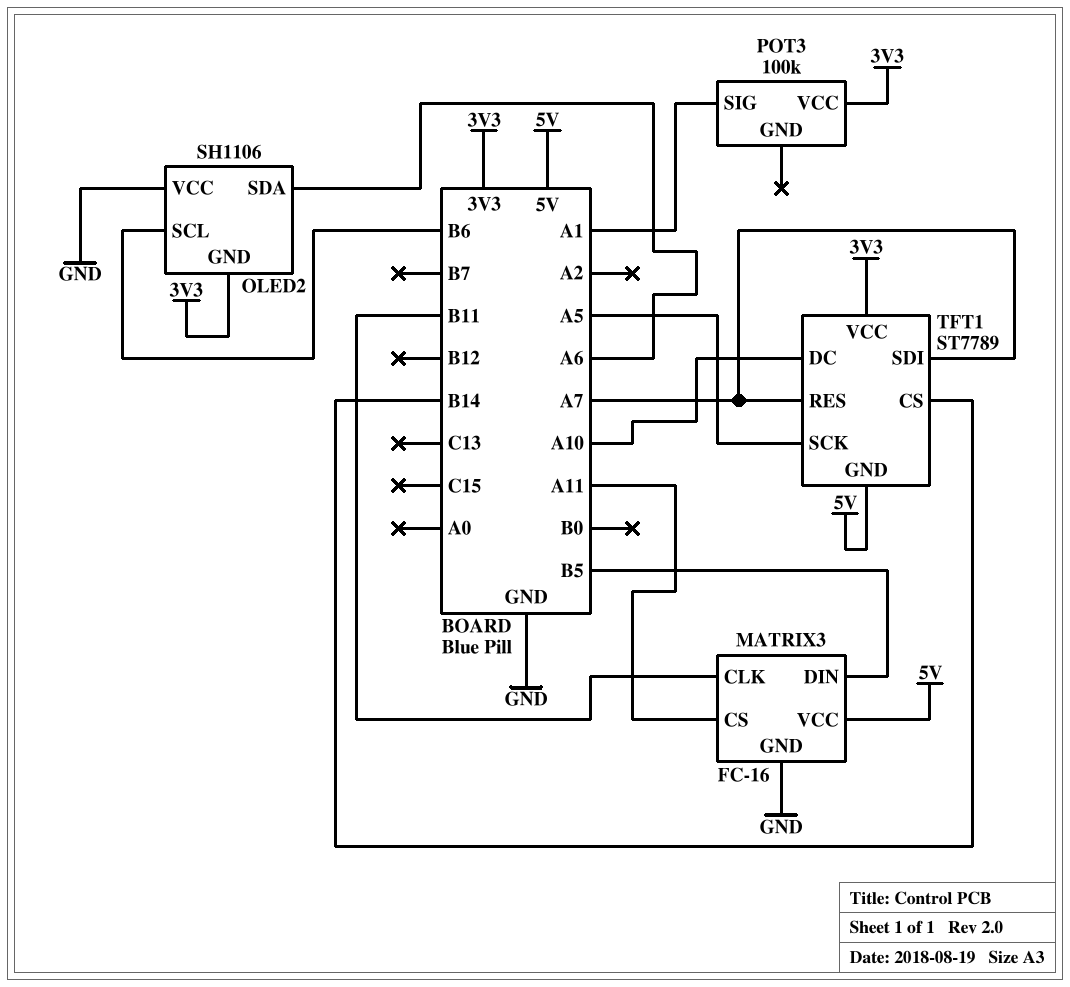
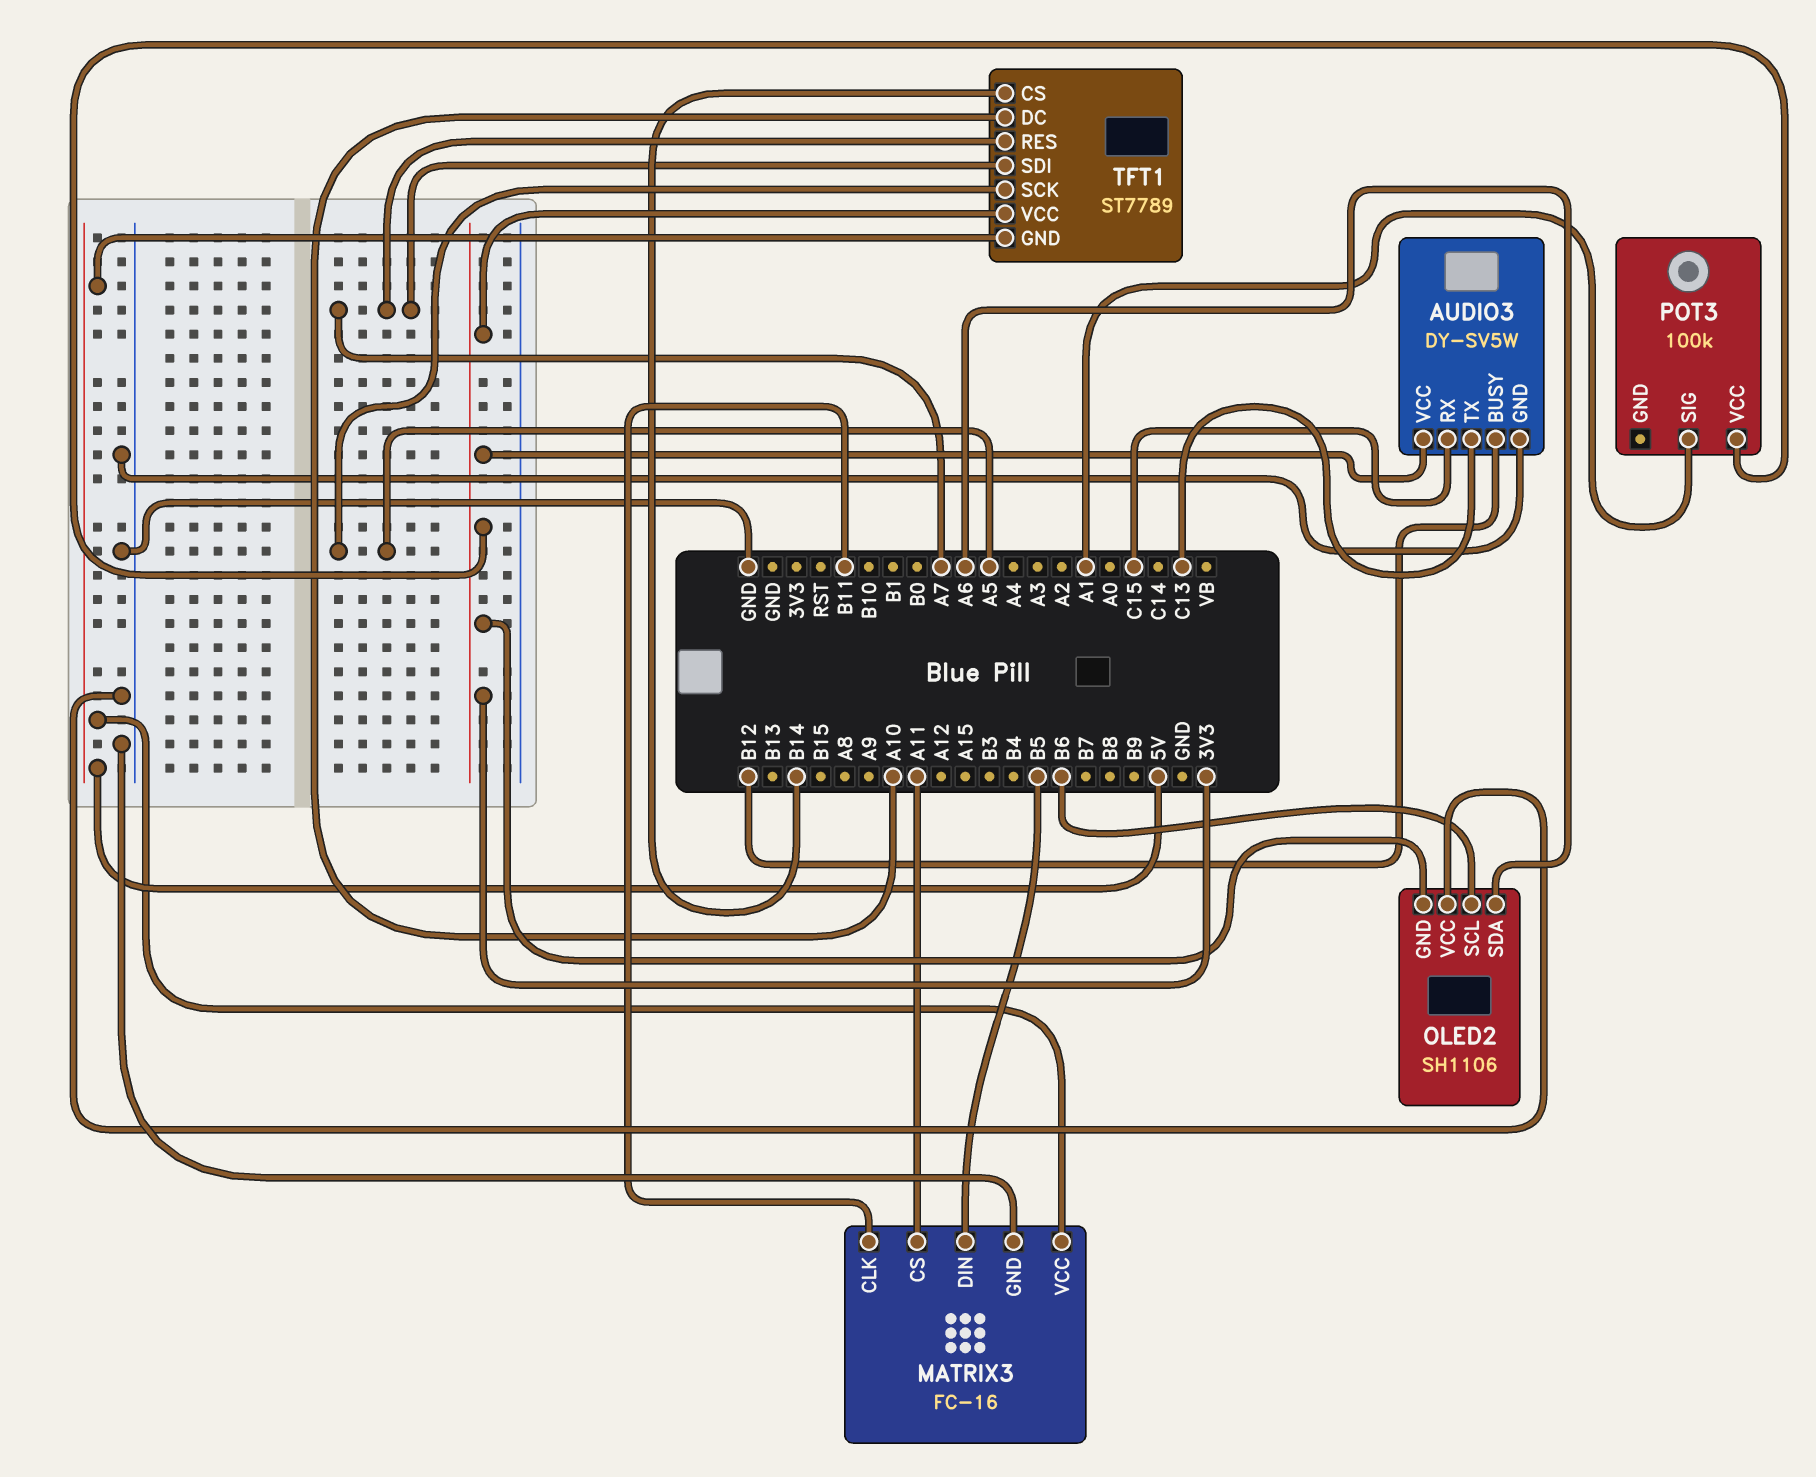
AUDIO3: none -> DY-SV5W
AUDIO3 pin BUSY: none -> B12
AUDIO3 pin GND: none -> GND
AUDIO3 pin RX: none -> C15
AUDIO3 pin TX: none -> C13
AUDIO3 pin VCC: none -> 3V3

